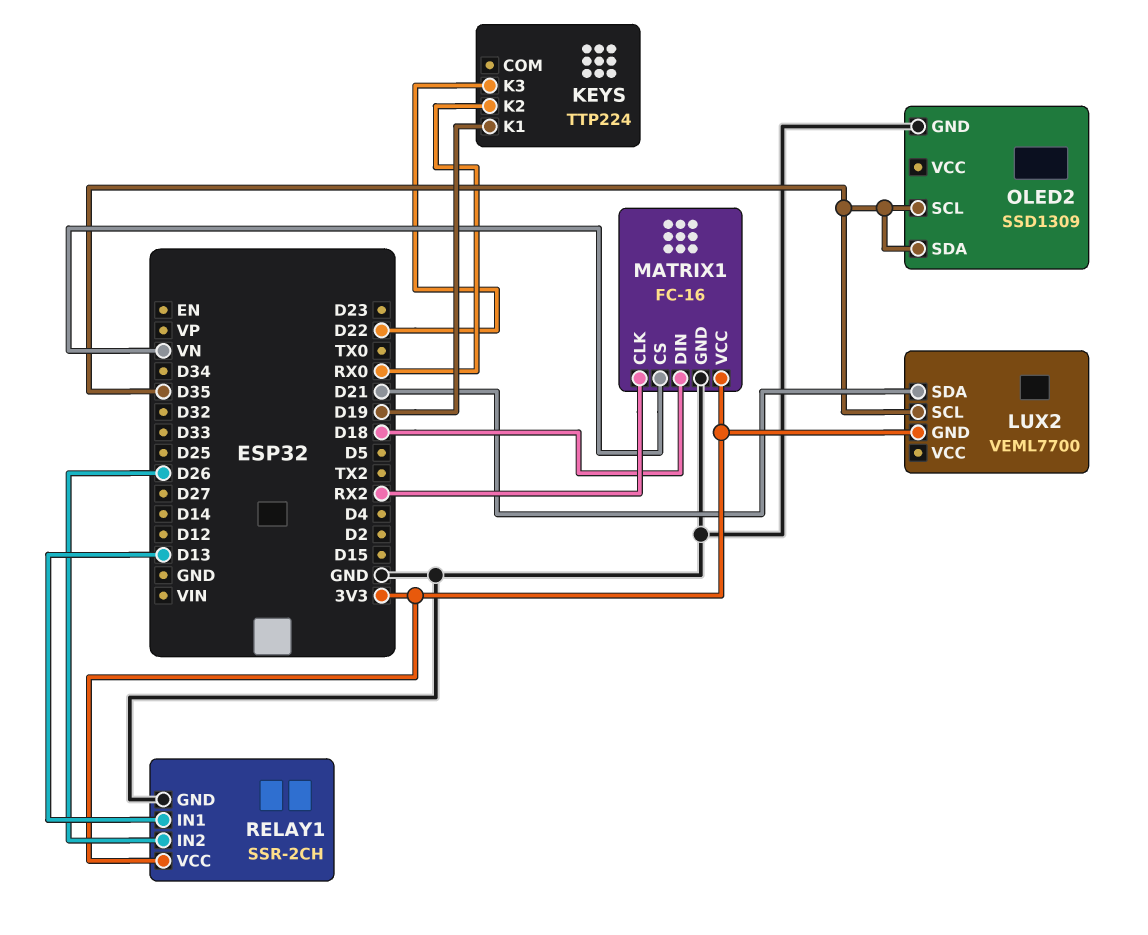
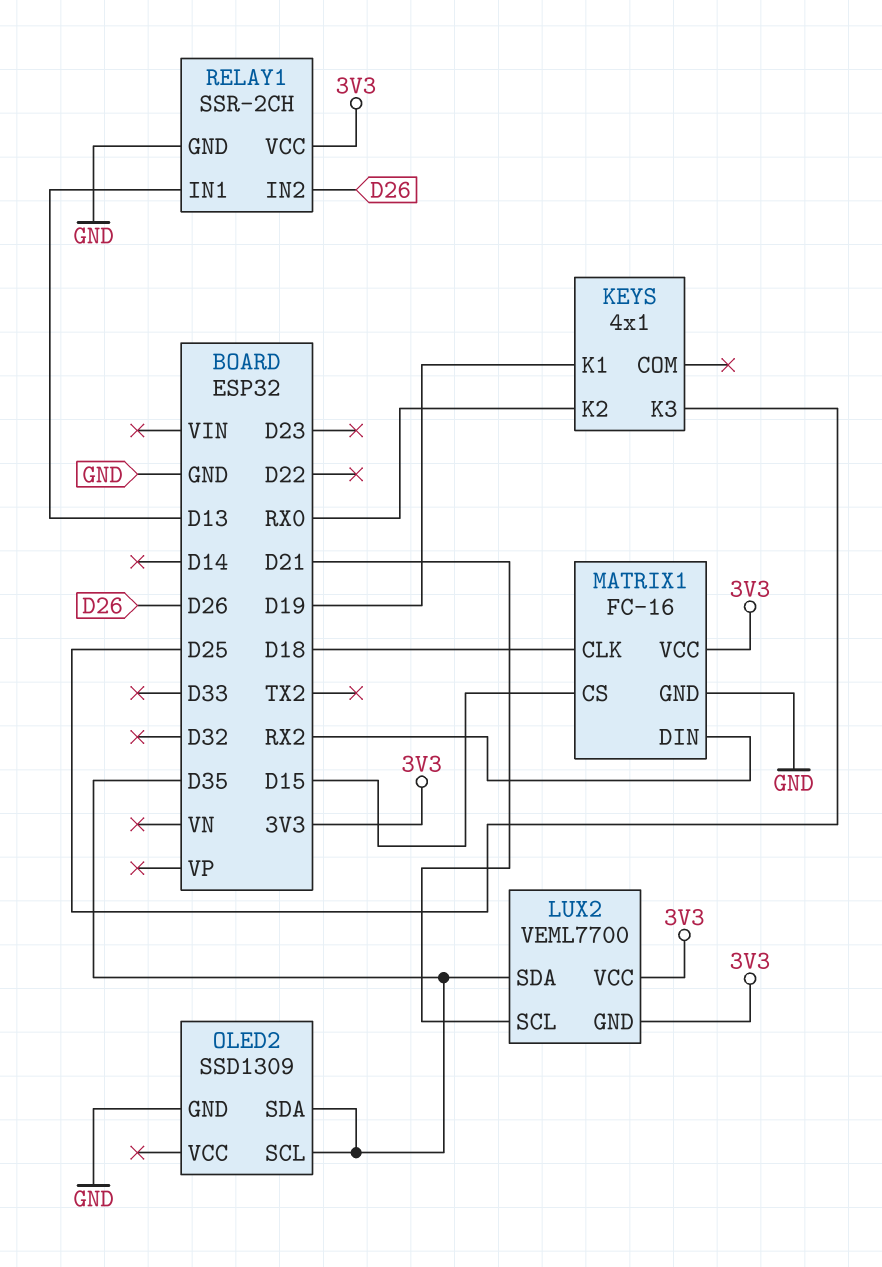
KEYS: TTP224 -> 4x1
KEYS pin K3: D22 -> D25
LUX2 pin SCL: D35 -> D21
LUX2 pin SDA: D21 -> D35
LUX2 pin VCC: none -> 3V3
MATRIX1 pin CLK: RX2 -> D18
MATRIX1 pin CS: VN -> D15
MATRIX1 pin DIN: D18 -> RX2

